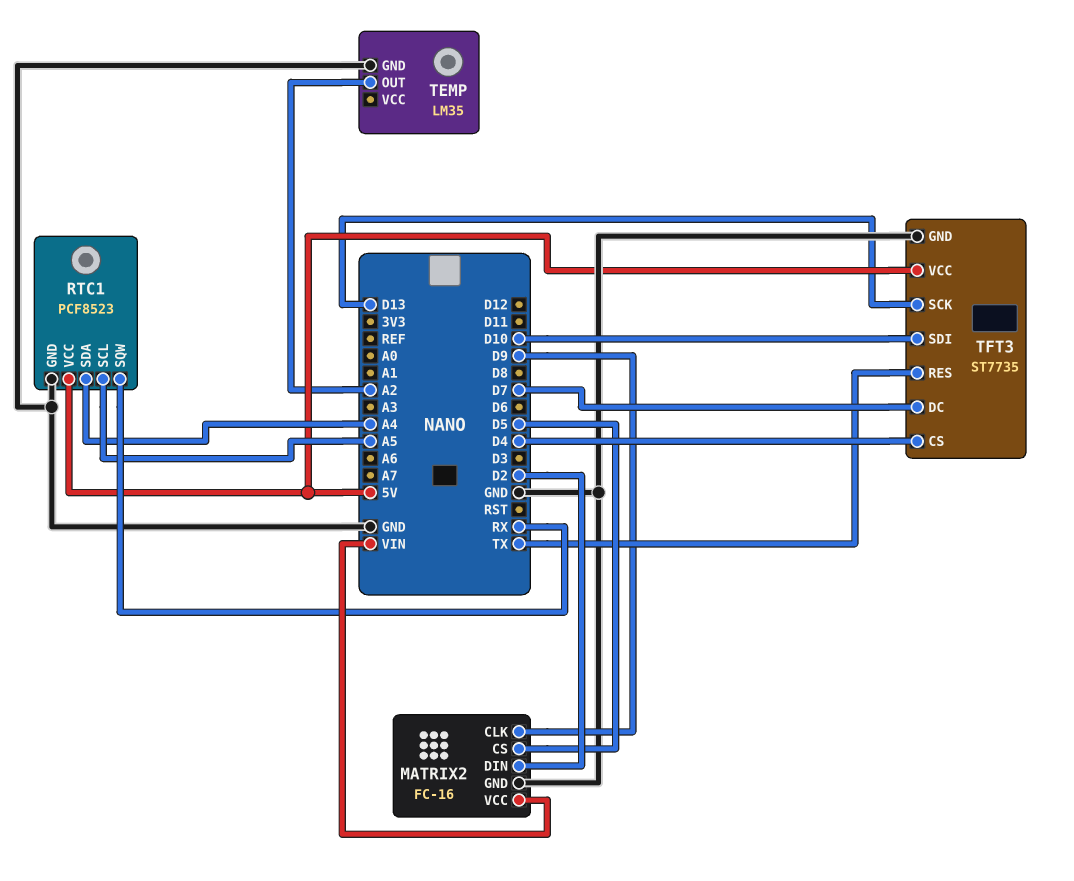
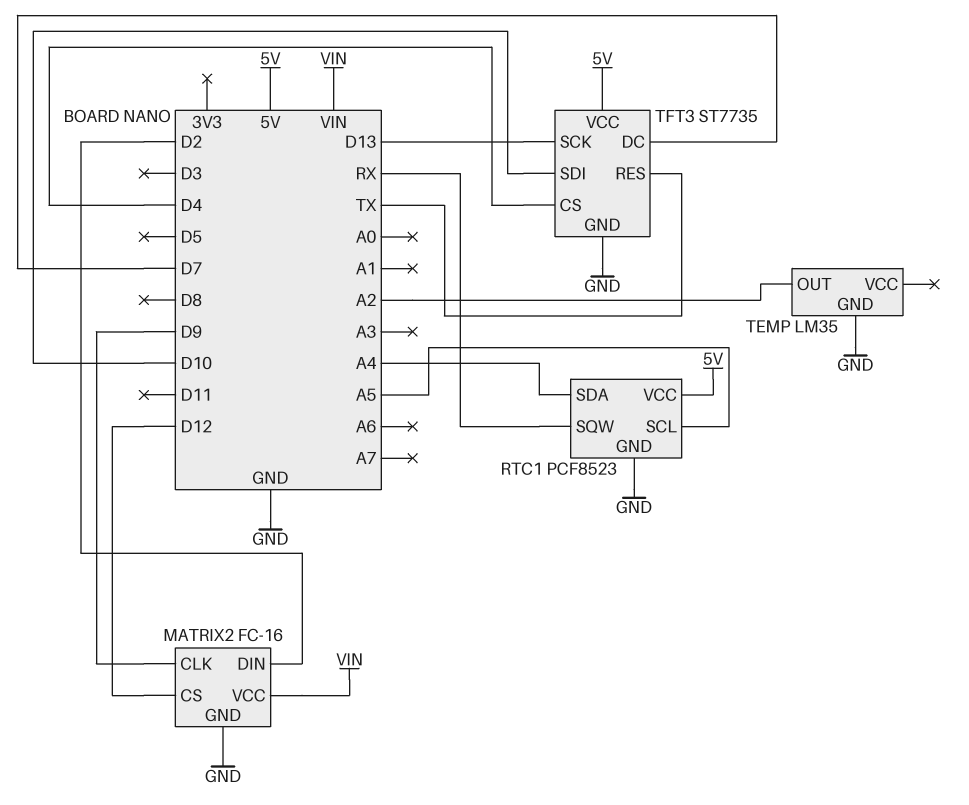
MATRIX2 pin CS: D5 -> D12

